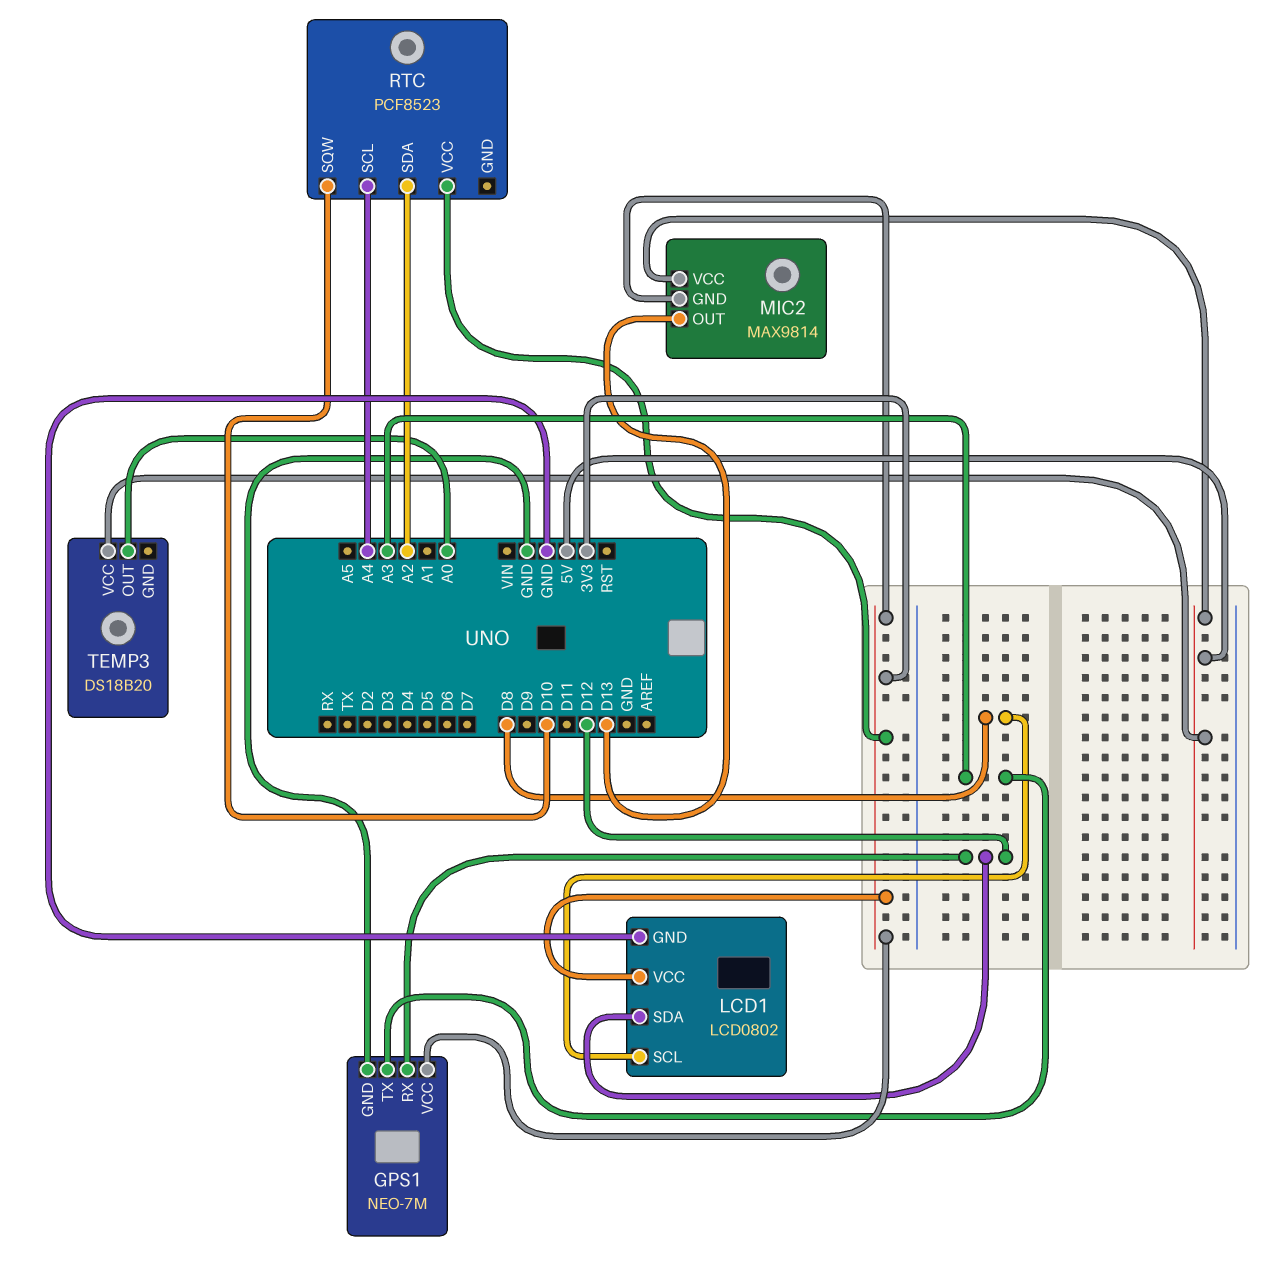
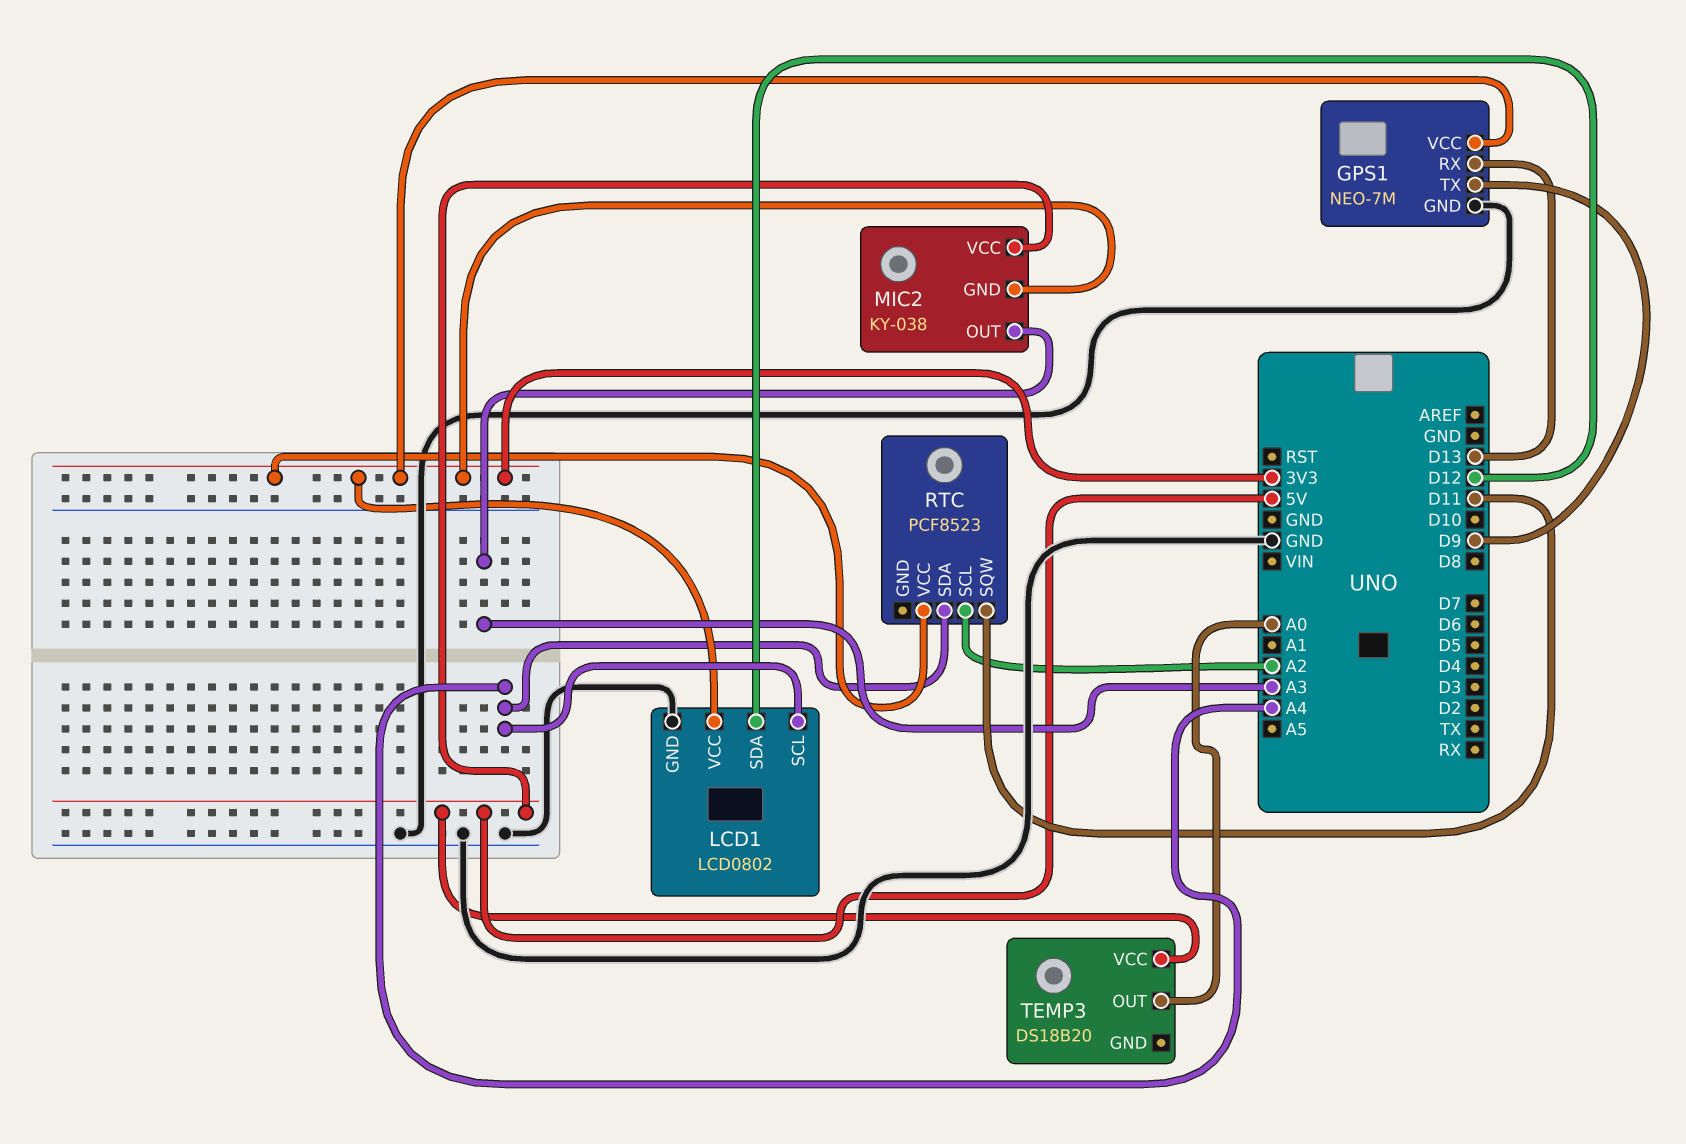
GPS1 pin RX: D12 -> D13
GPS1 pin TX: A3 -> D9
LCD1 pin SCL: D8 -> A4
MIC2: MAX9814 -> KY-038
MIC2 pin OUT: D13 -> A3
RTC pin SCL: A4 -> A2
RTC pin SDA: A2 -> A4
RTC pin SQW: D10 -> D11

